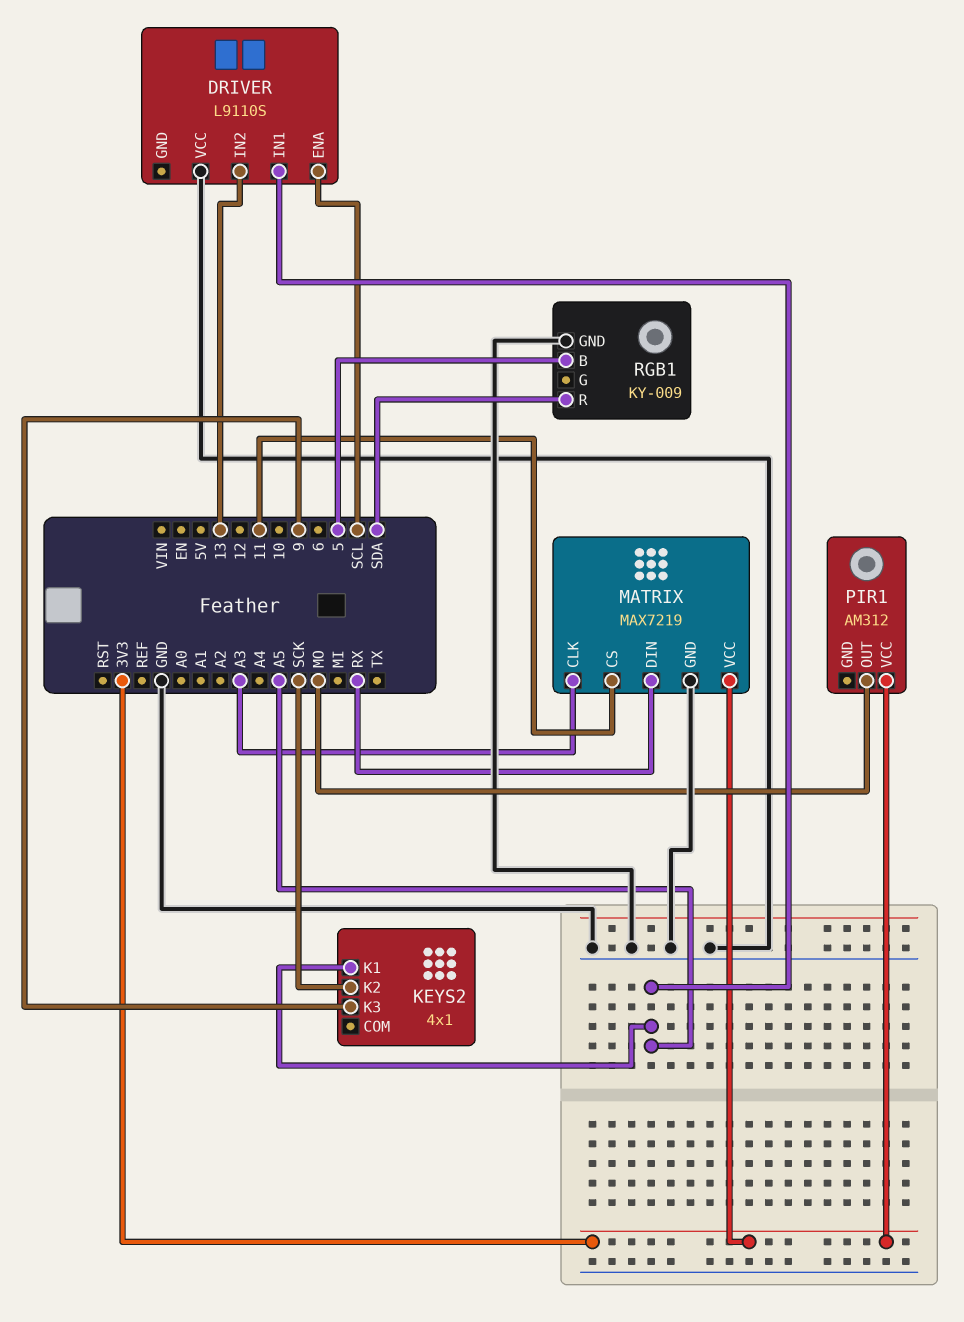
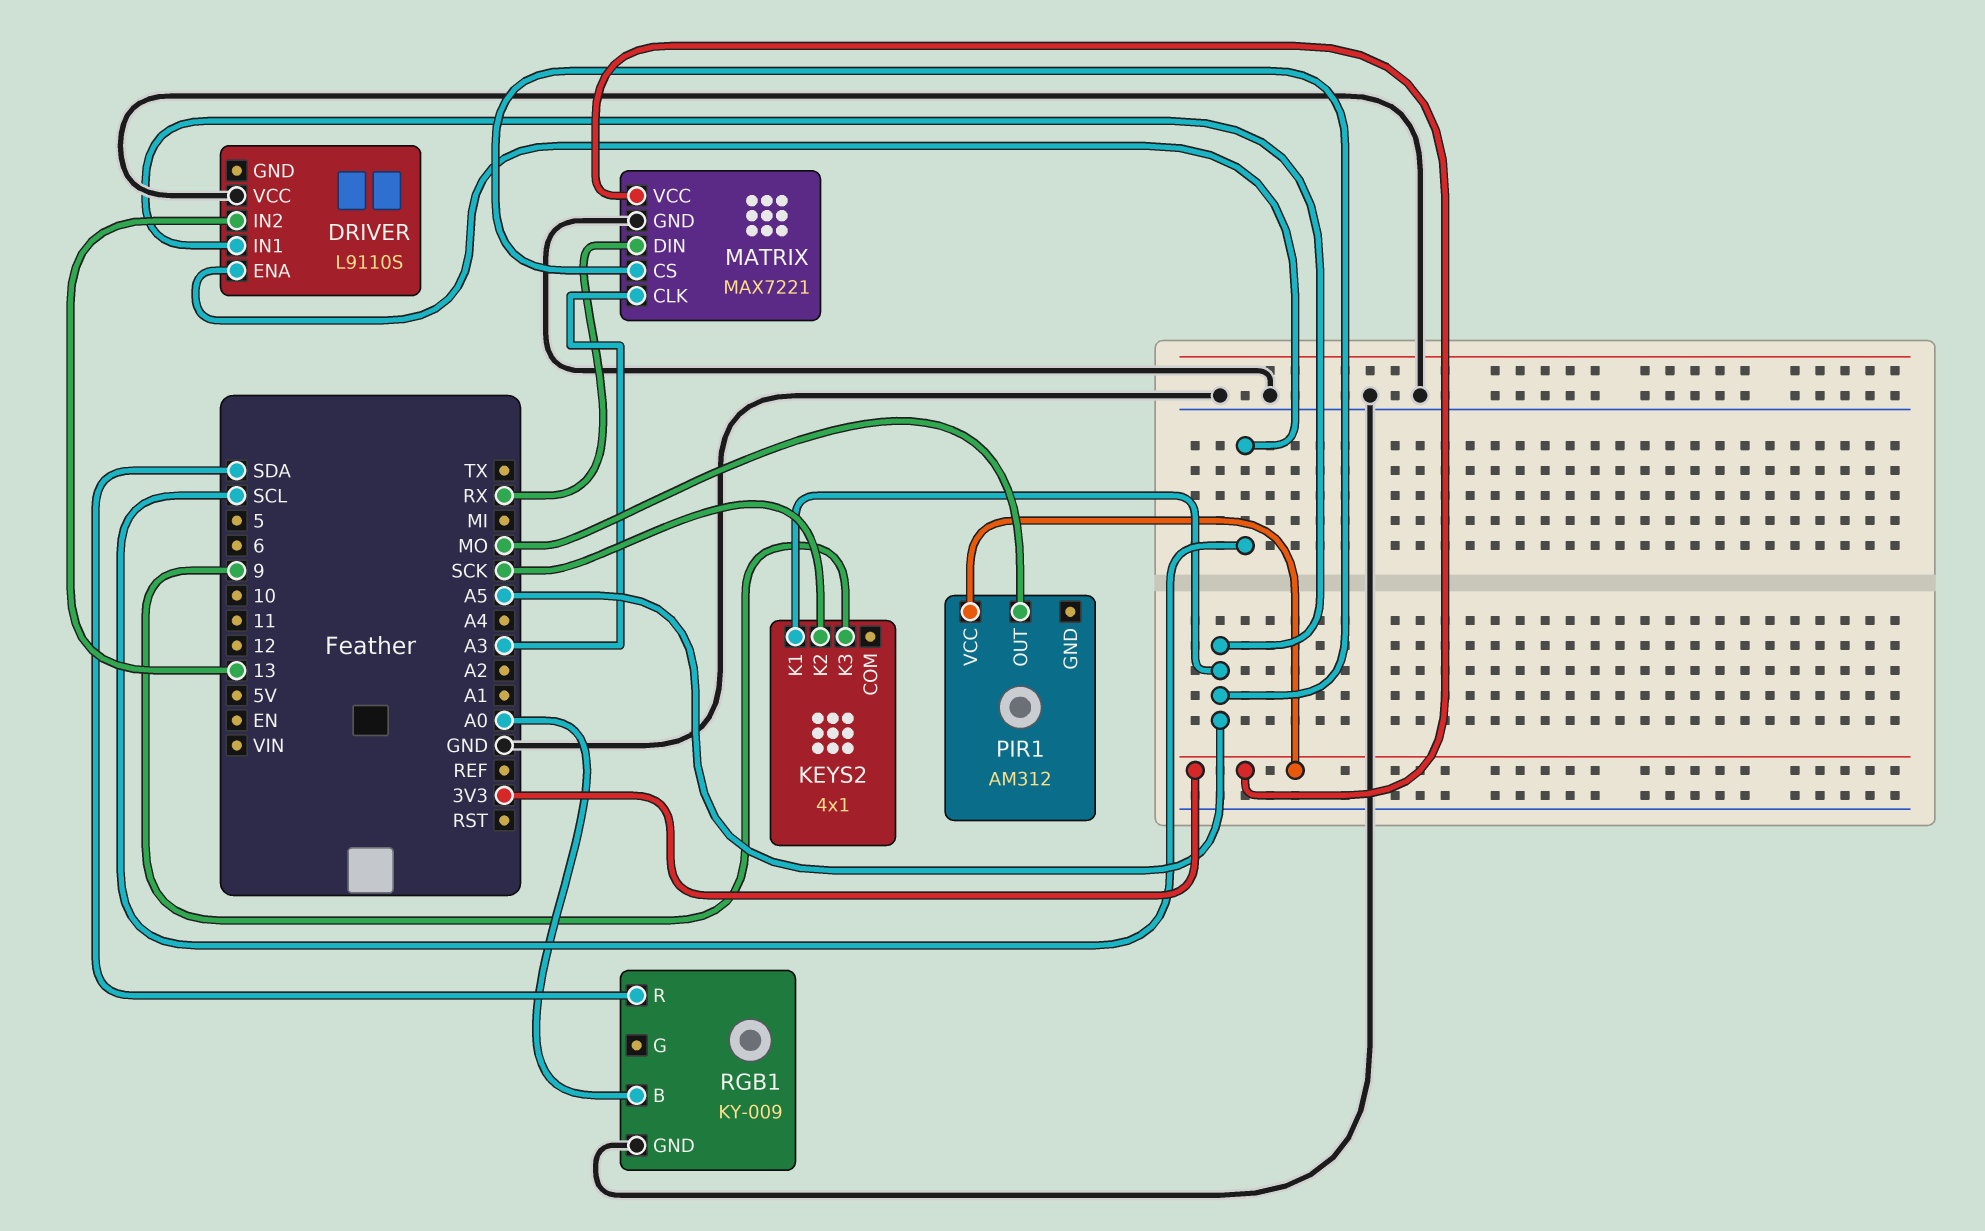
MATRIX: MAX7219 -> MAX7221
MATRIX pin CS: 11 -> A5
RGB1 pin B: 5 -> A0

